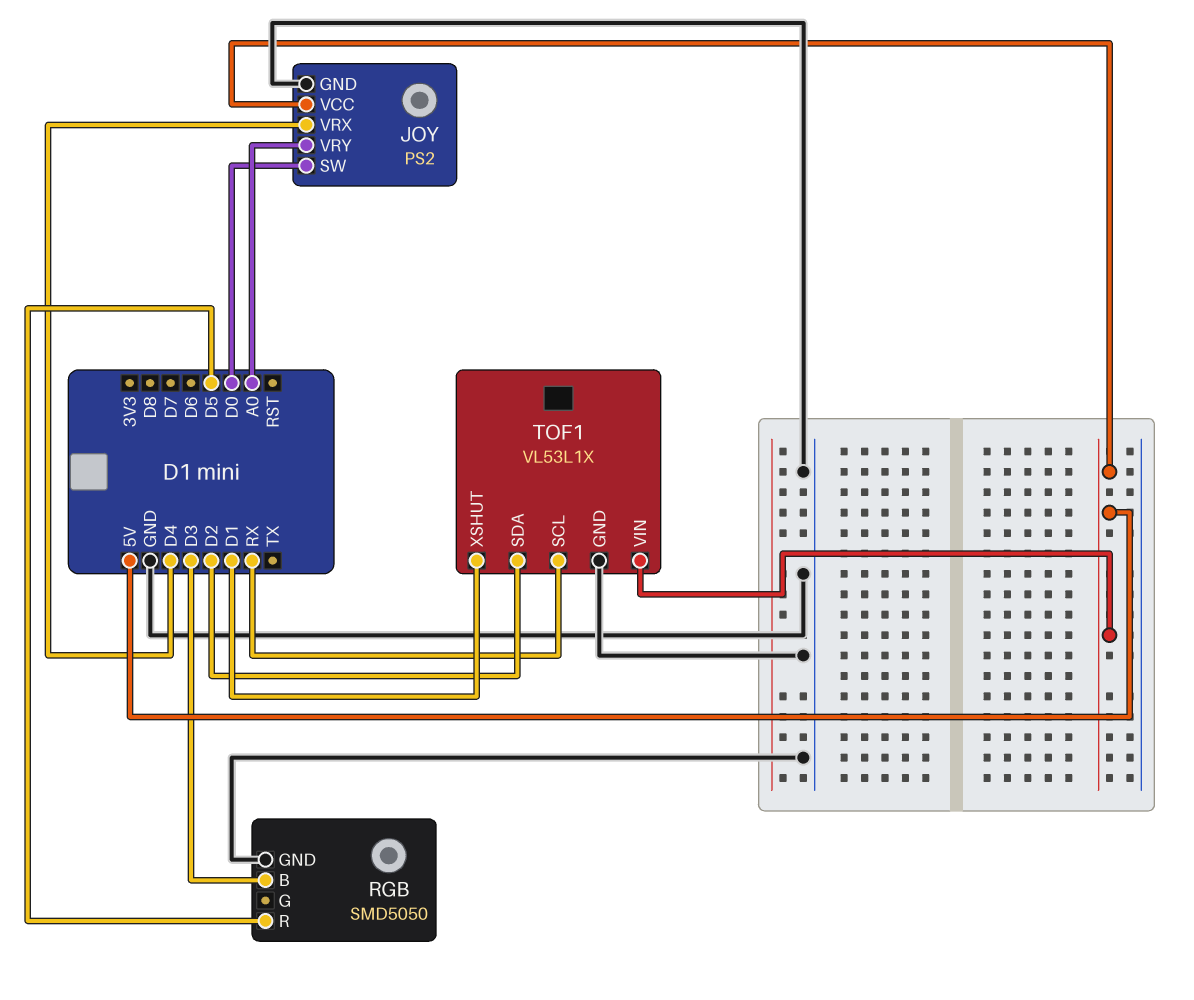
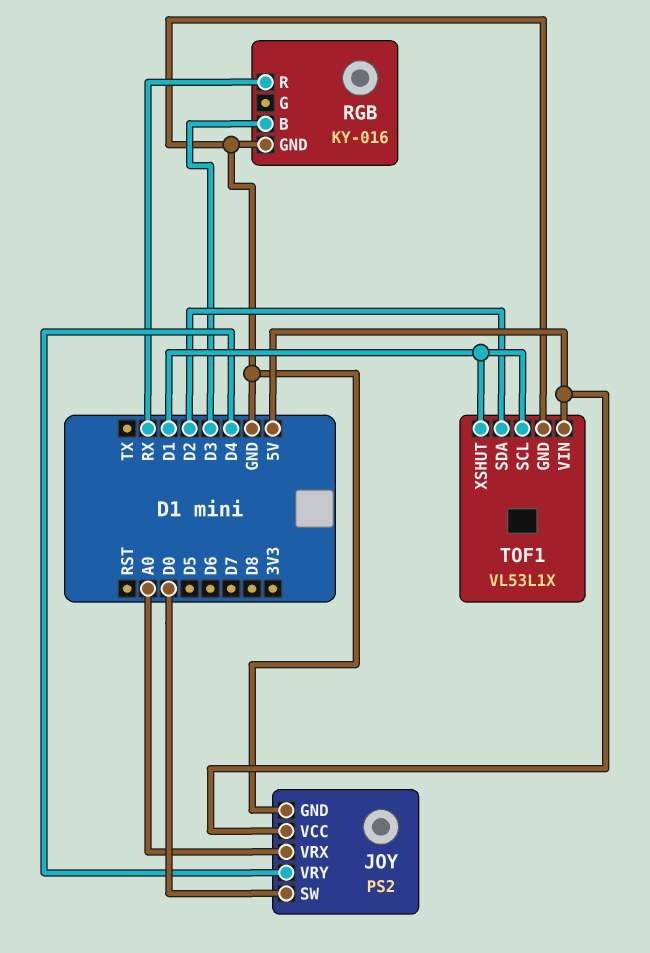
JOY pin VRX: D4 -> A0
JOY pin VRY: A0 -> D4
RGB: SMD5050 -> KY-016
RGB pin R: D5 -> RX
TOF1 pin SCL: RX -> D1

